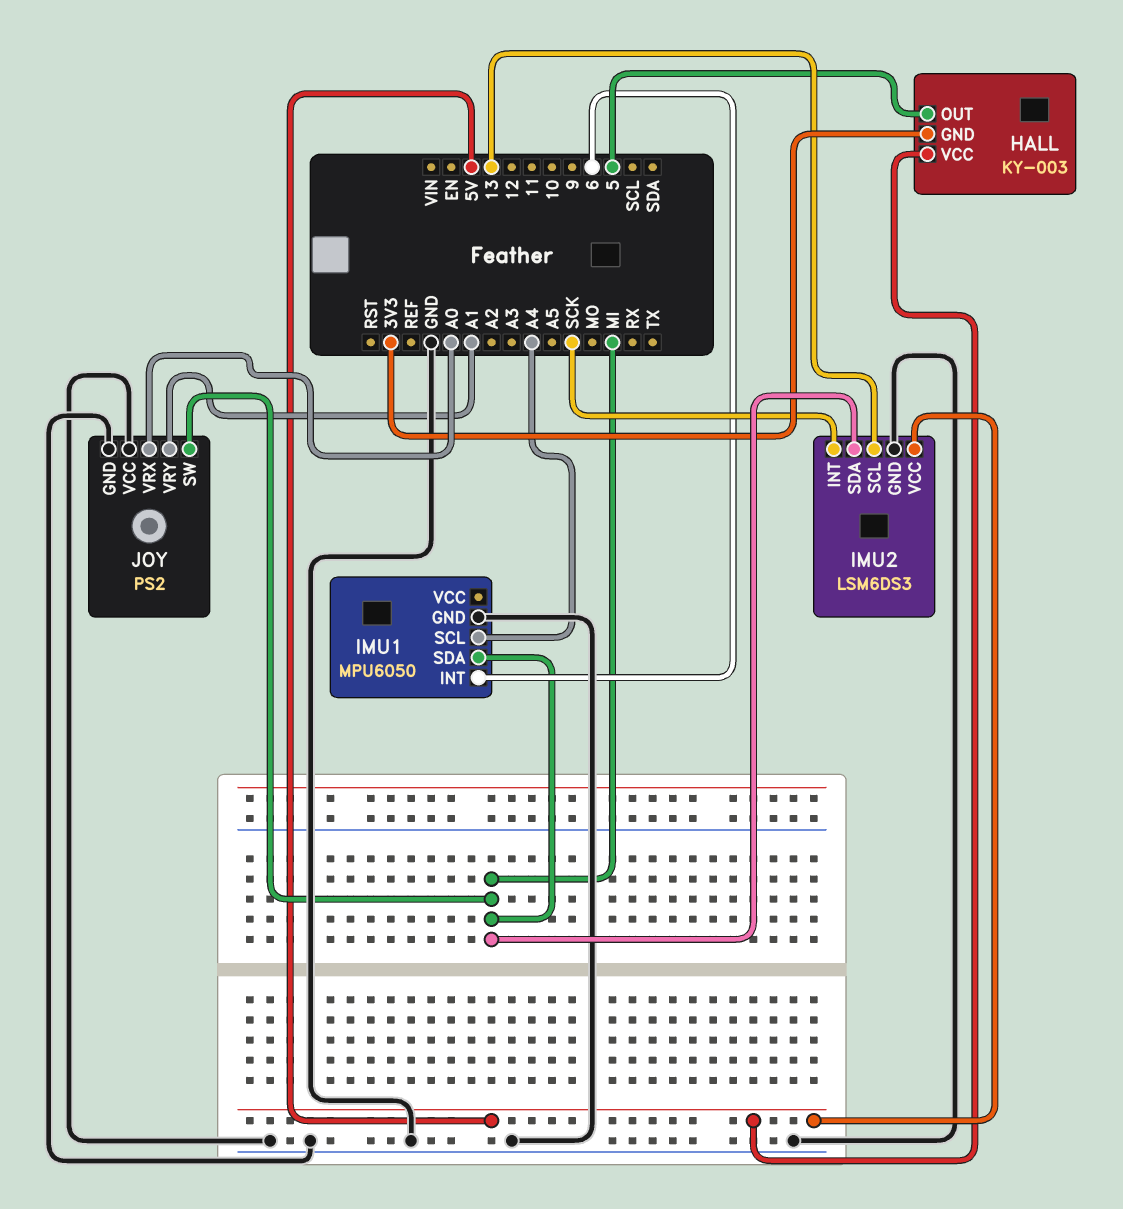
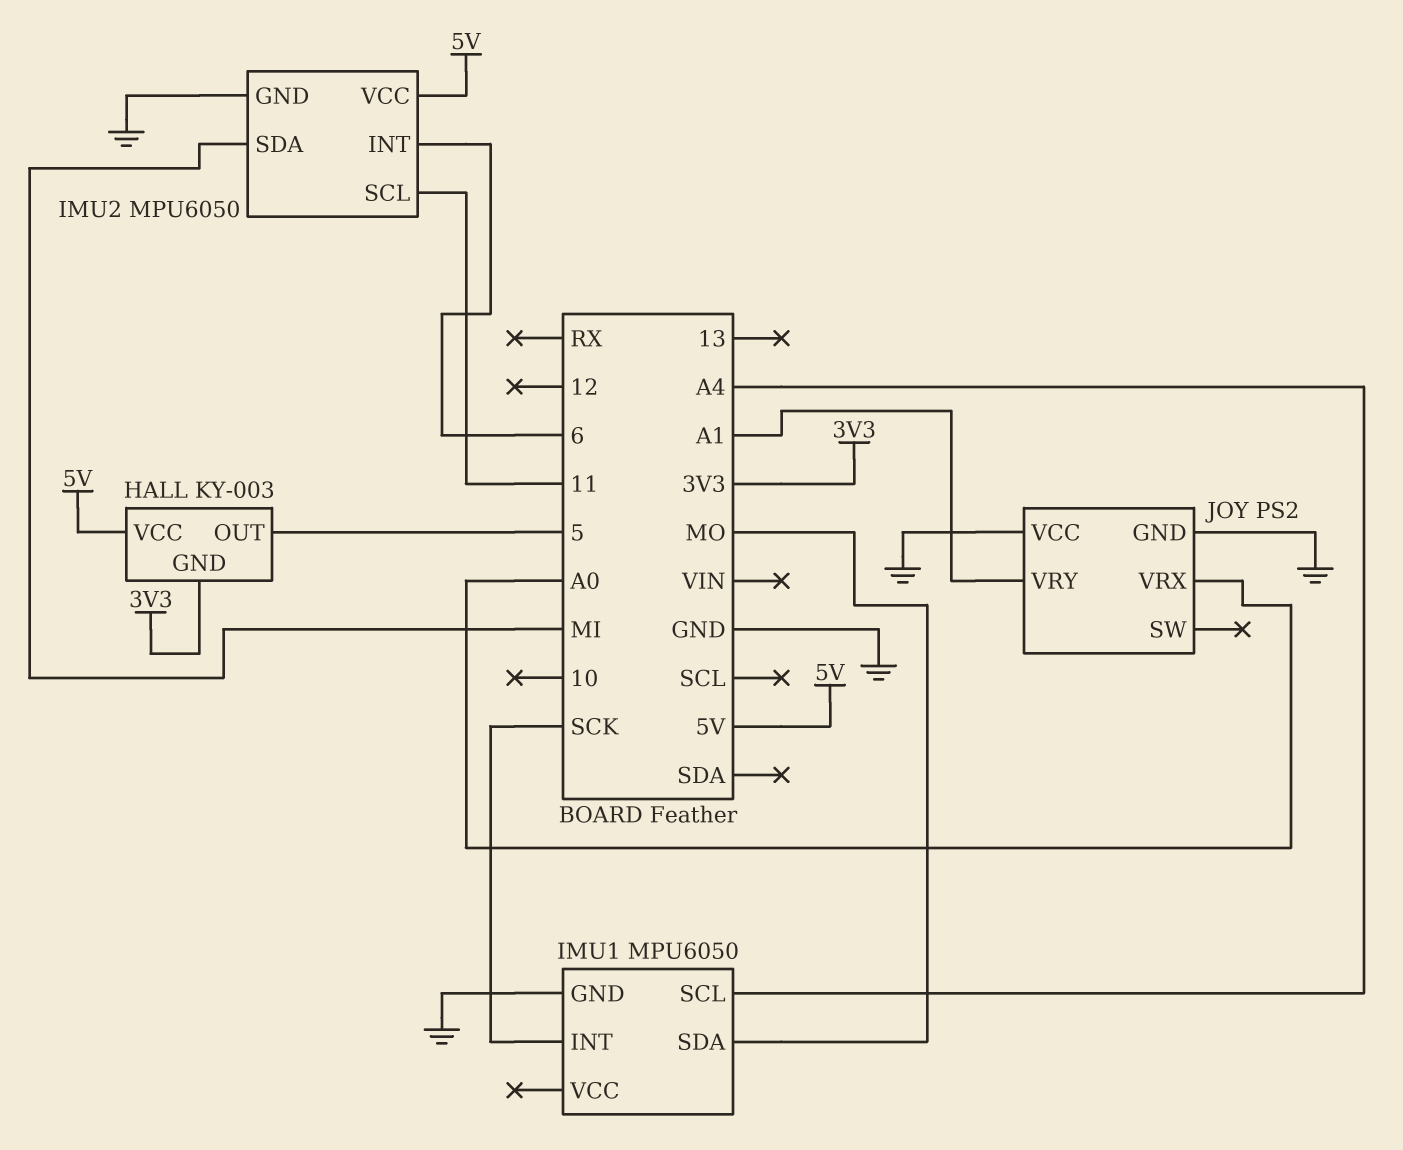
IMU1 pin INT: 6 -> SCK
IMU1 pin SDA: MI -> MO
IMU2: LSM6DS3 -> MPU6050
IMU2 pin INT: SCK -> 6
IMU2 pin SCL: 13 -> 11
JOY pin SW: MI -> none

